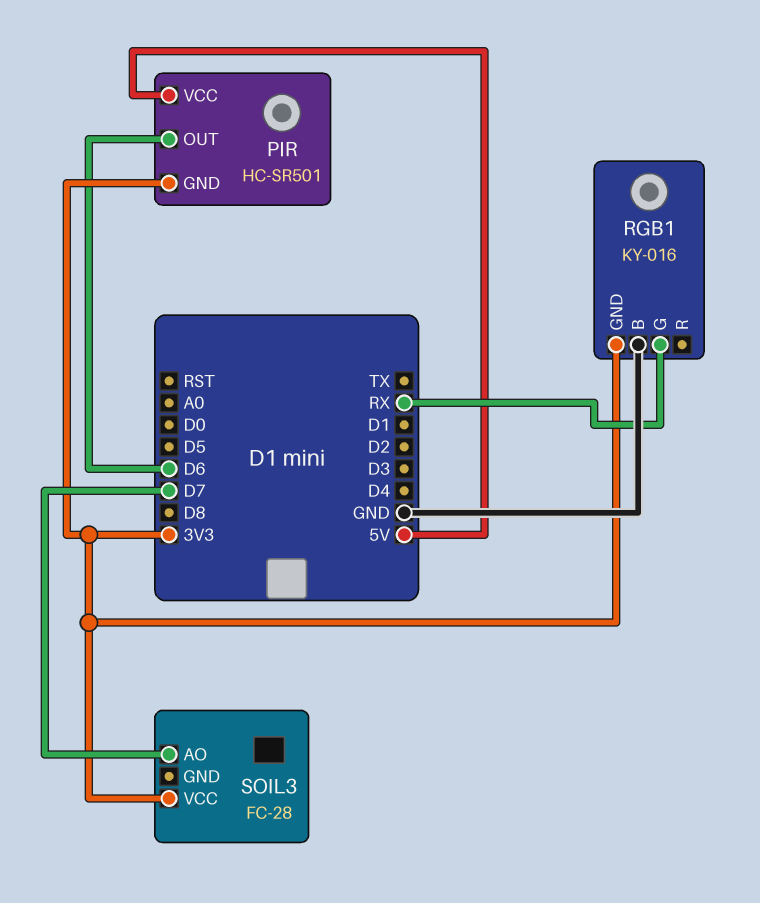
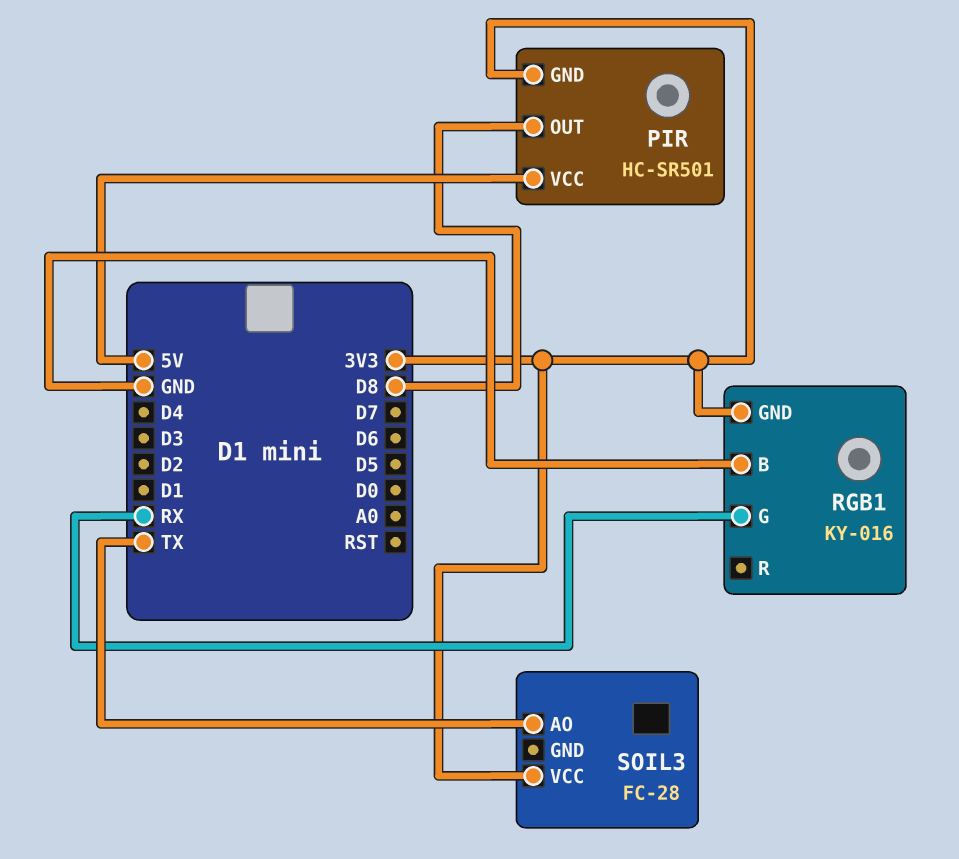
PIR pin OUT: D6 -> D8
SOIL3 pin AO: D7 -> TX

